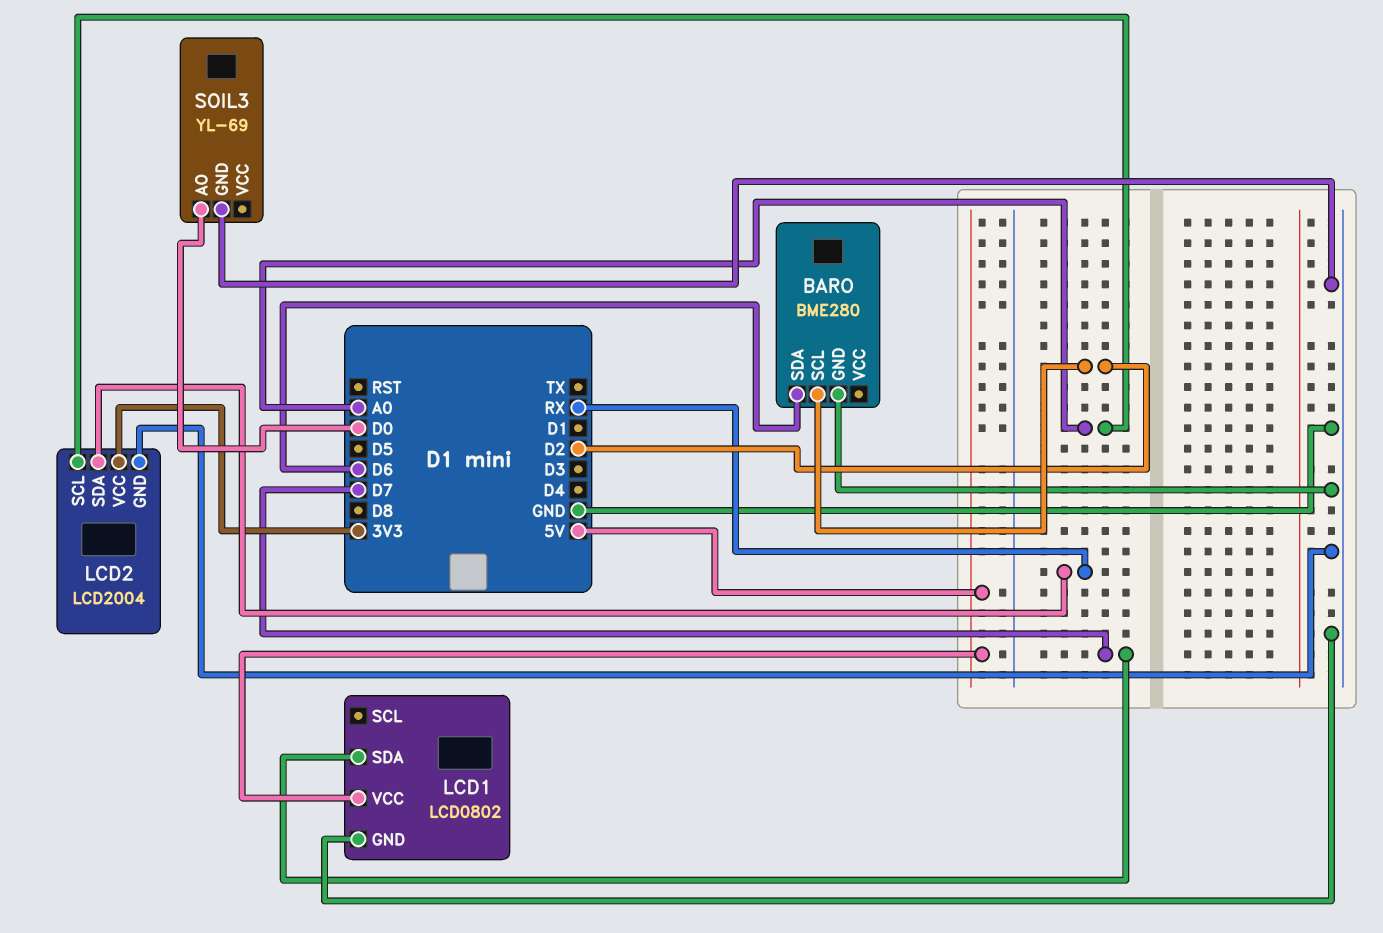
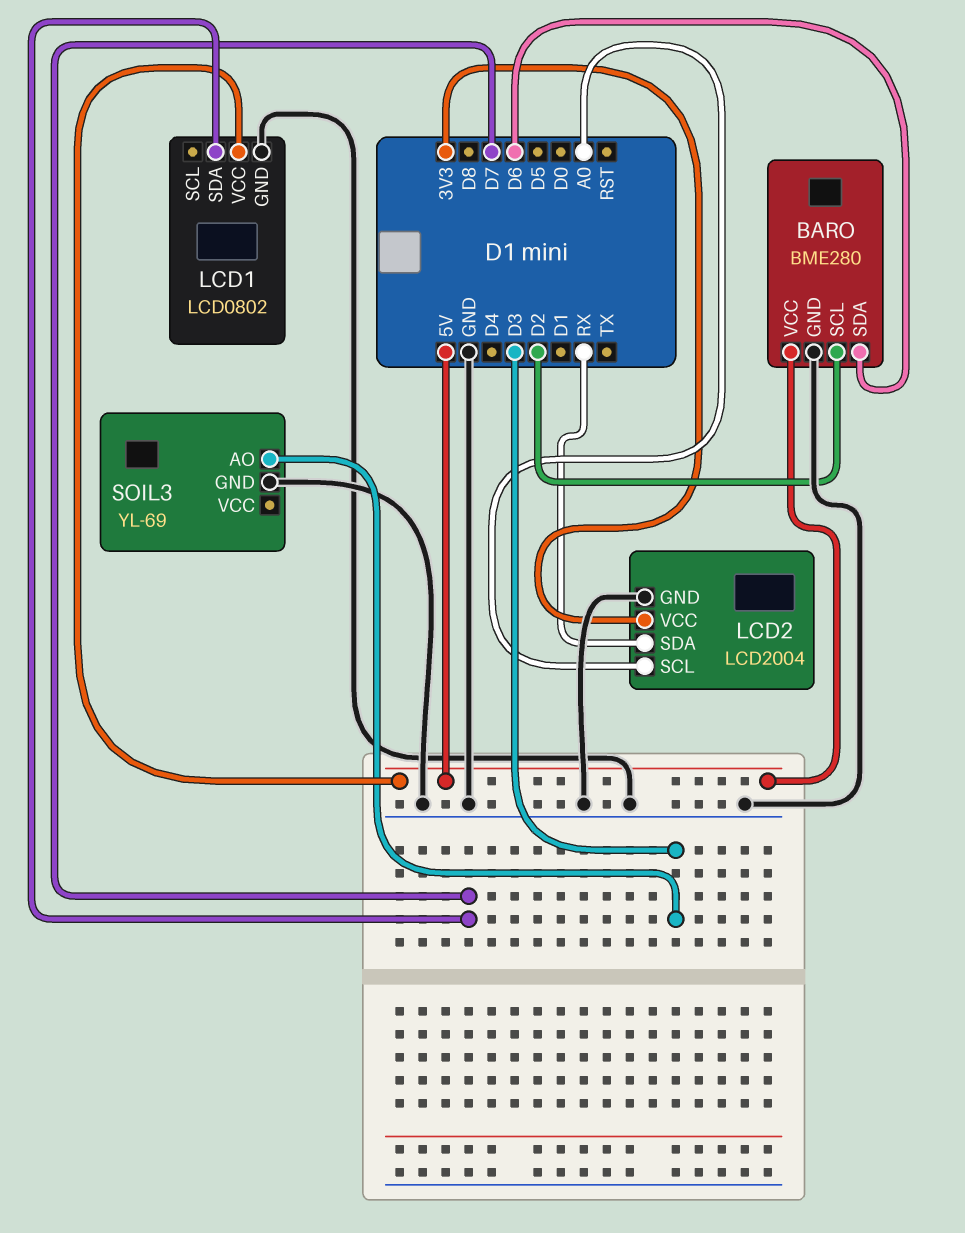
BARO pin VCC: none -> 5V
SOIL3 pin AO: D0 -> D3

